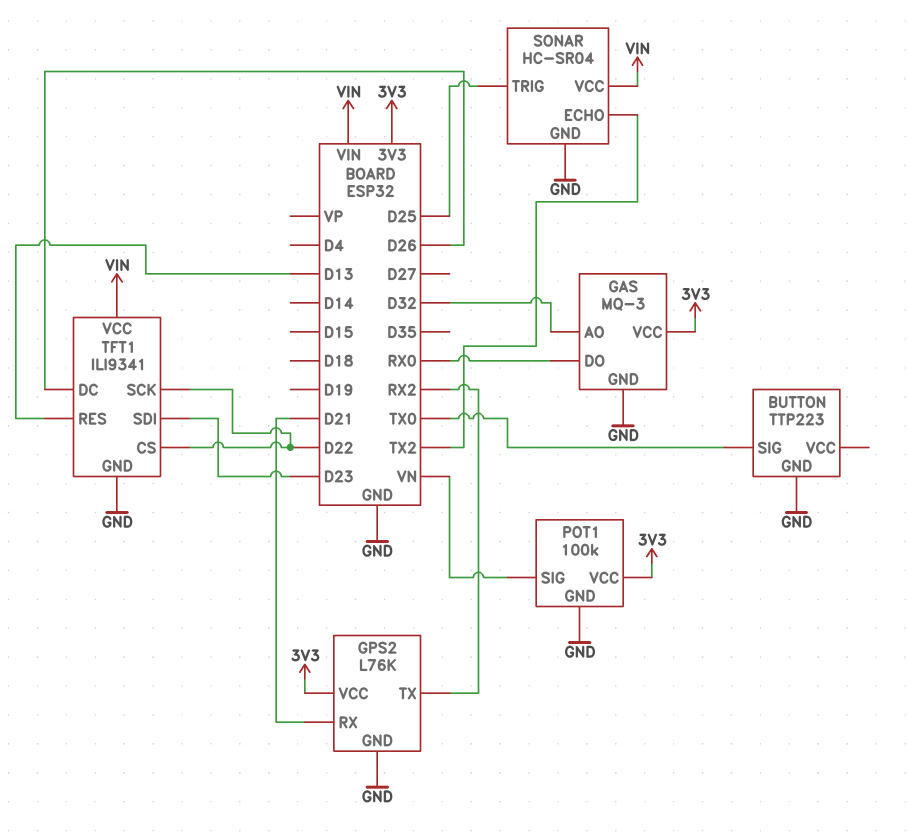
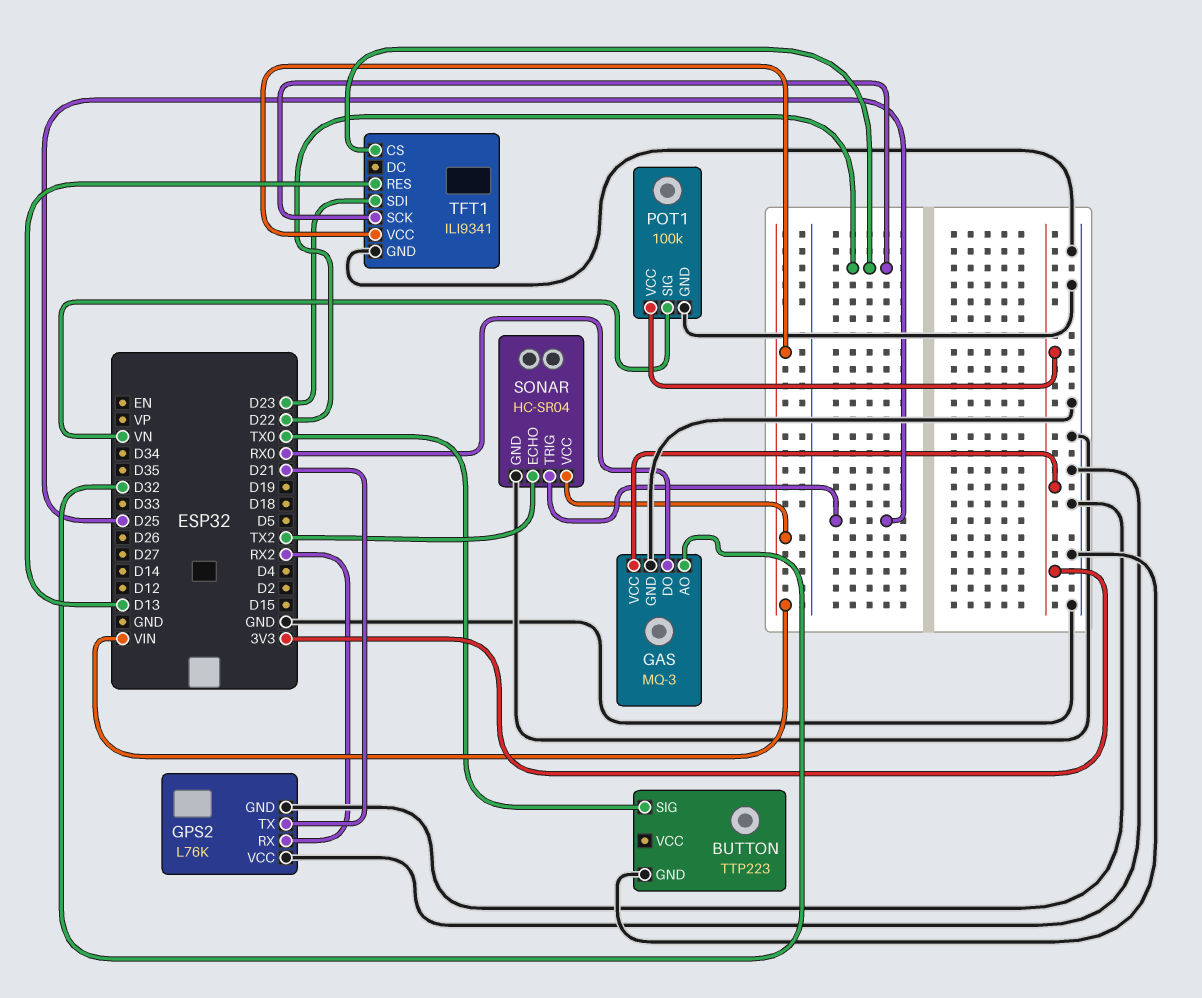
GPS2 pin RX: D21 -> RX2
GPS2 pin TX: RX2 -> D21
GPS2 pin VCC: 3V3 -> GND
TFT1 pin DC: D26 -> none

